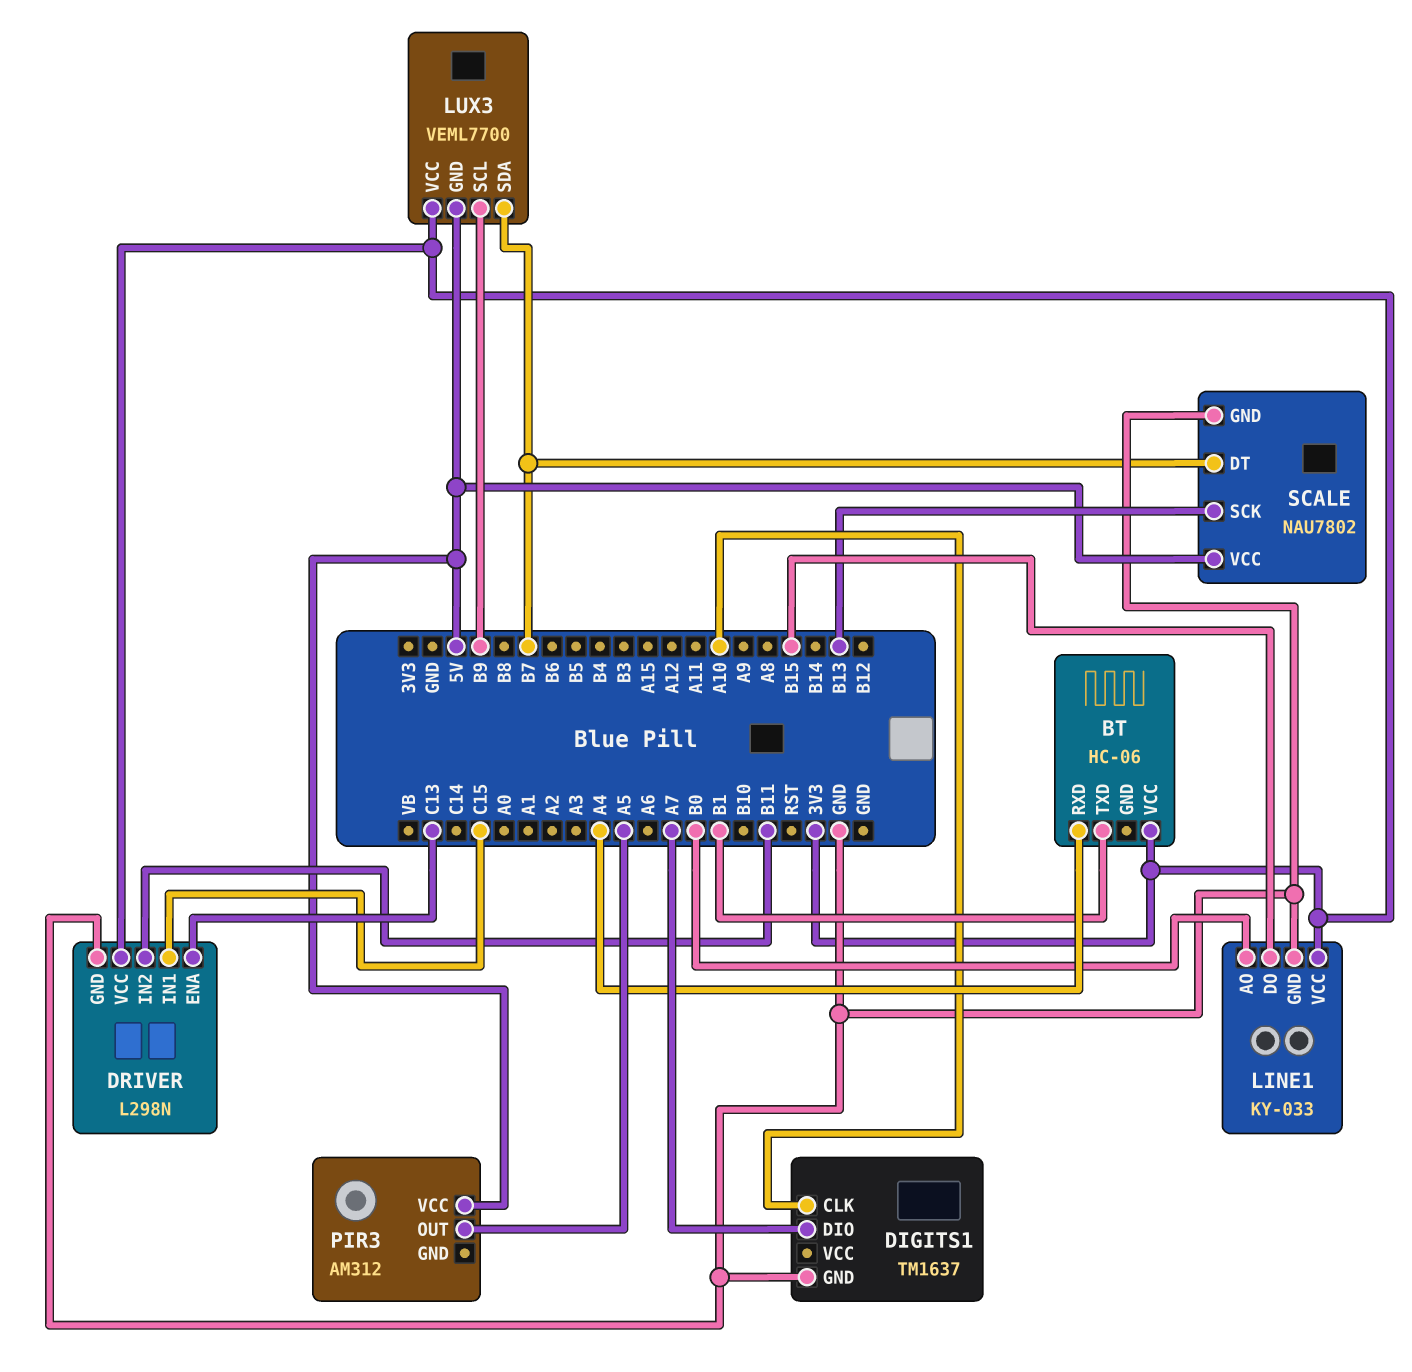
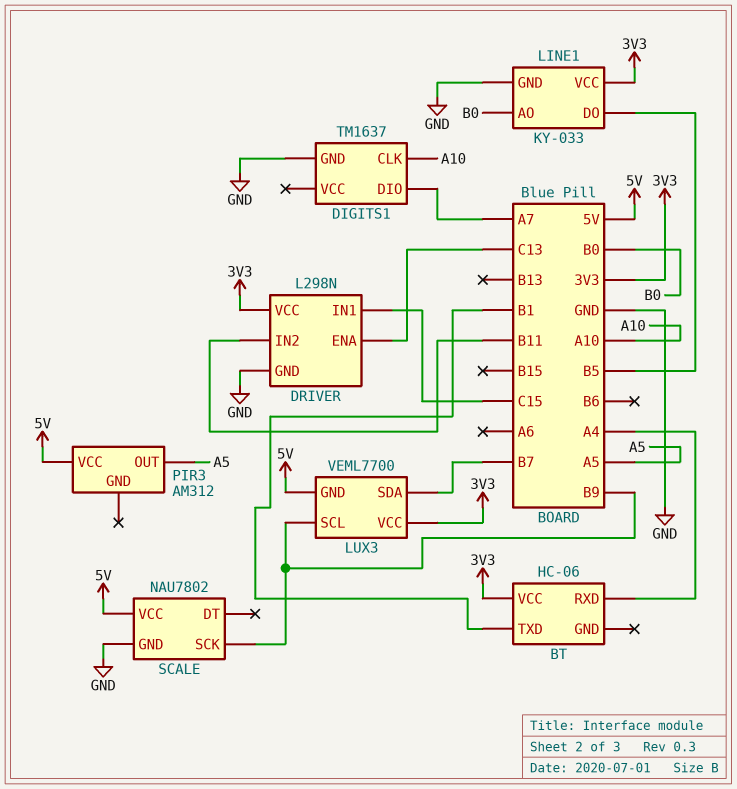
LINE1 pin DO: B15 -> B5
SCALE pin DT: B7 -> none
SCALE pin SCK: B13 -> B9

